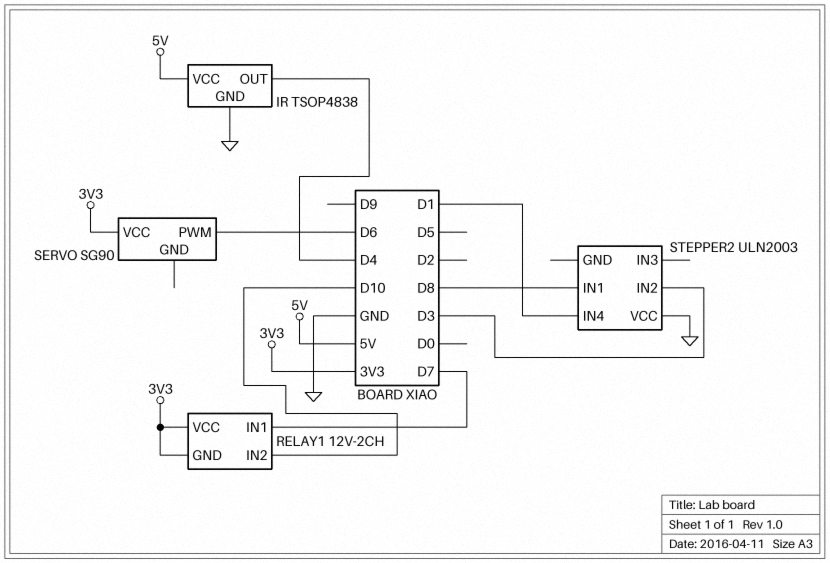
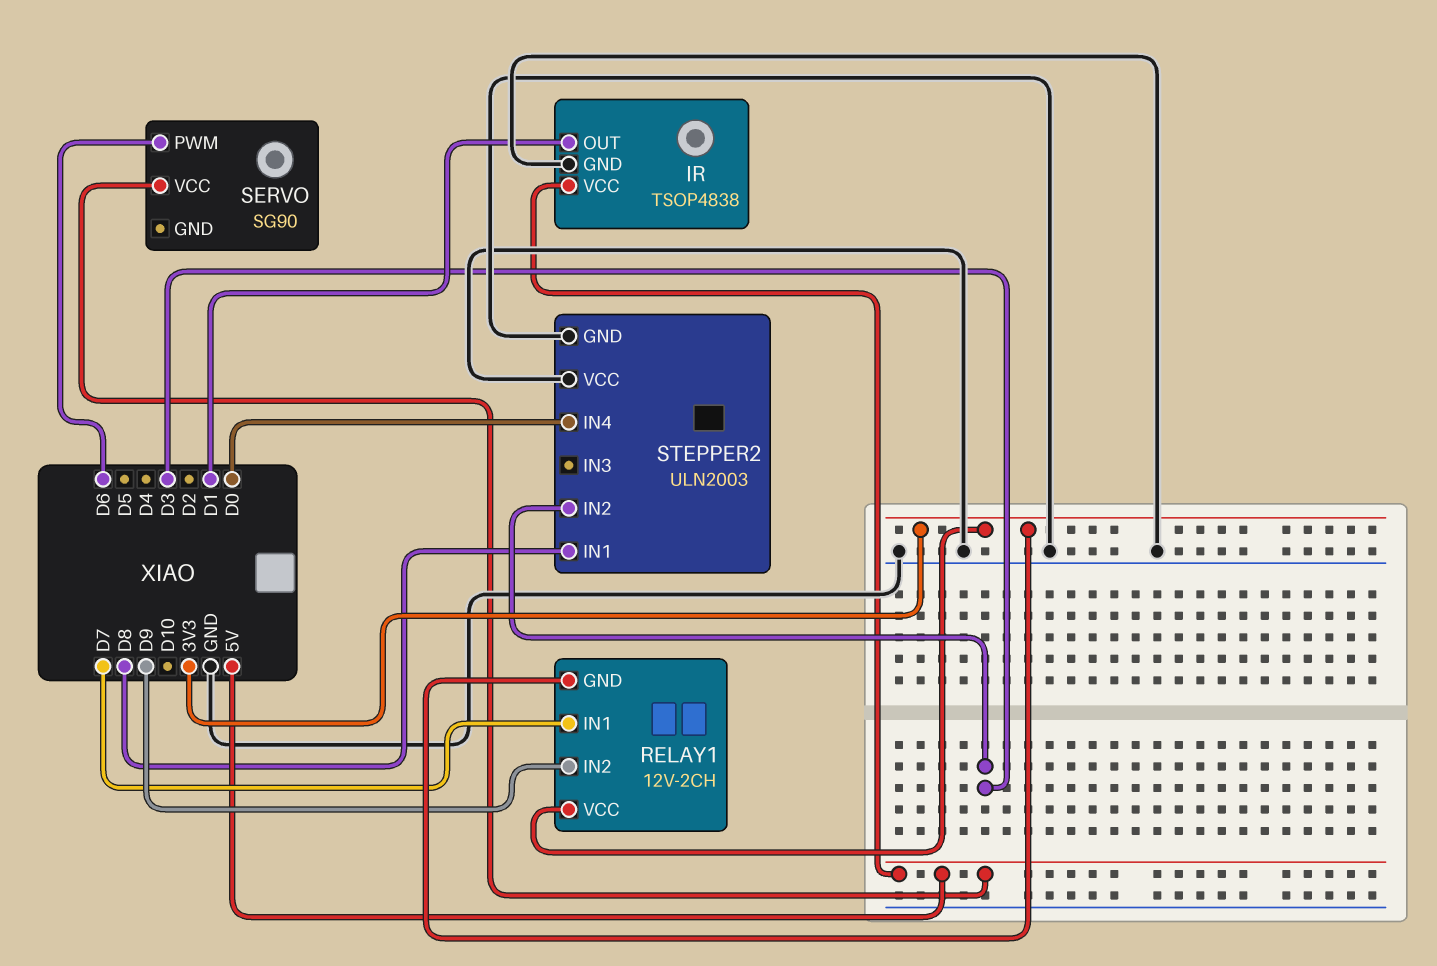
IR pin OUT: D4 -> D1
RELAY1 pin IN2: D10 -> D9
SERVO pin VCC: 3V3 -> 5V
STEPPER2 pin GND: none -> GND
STEPPER2 pin IN4: D1 -> D0

